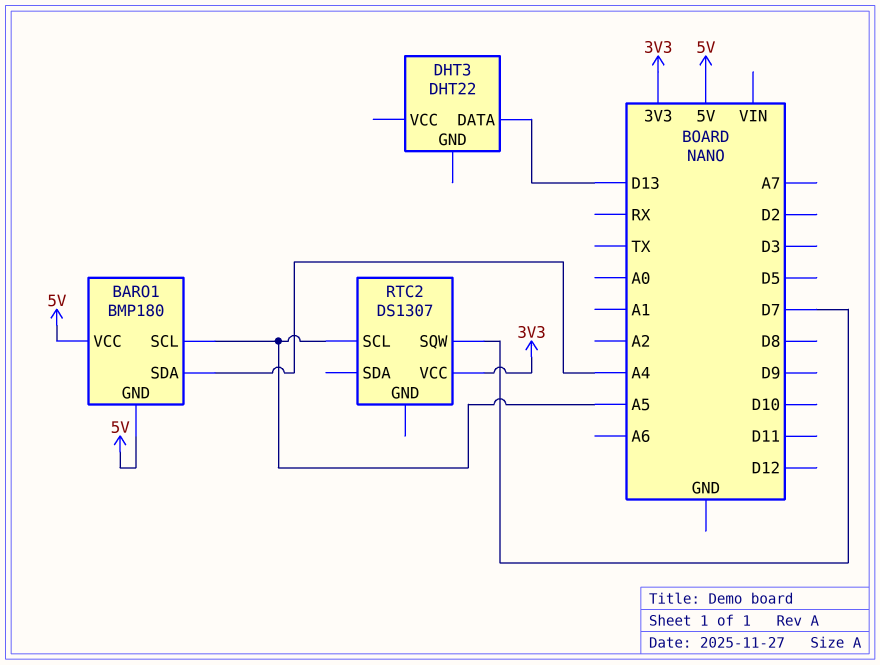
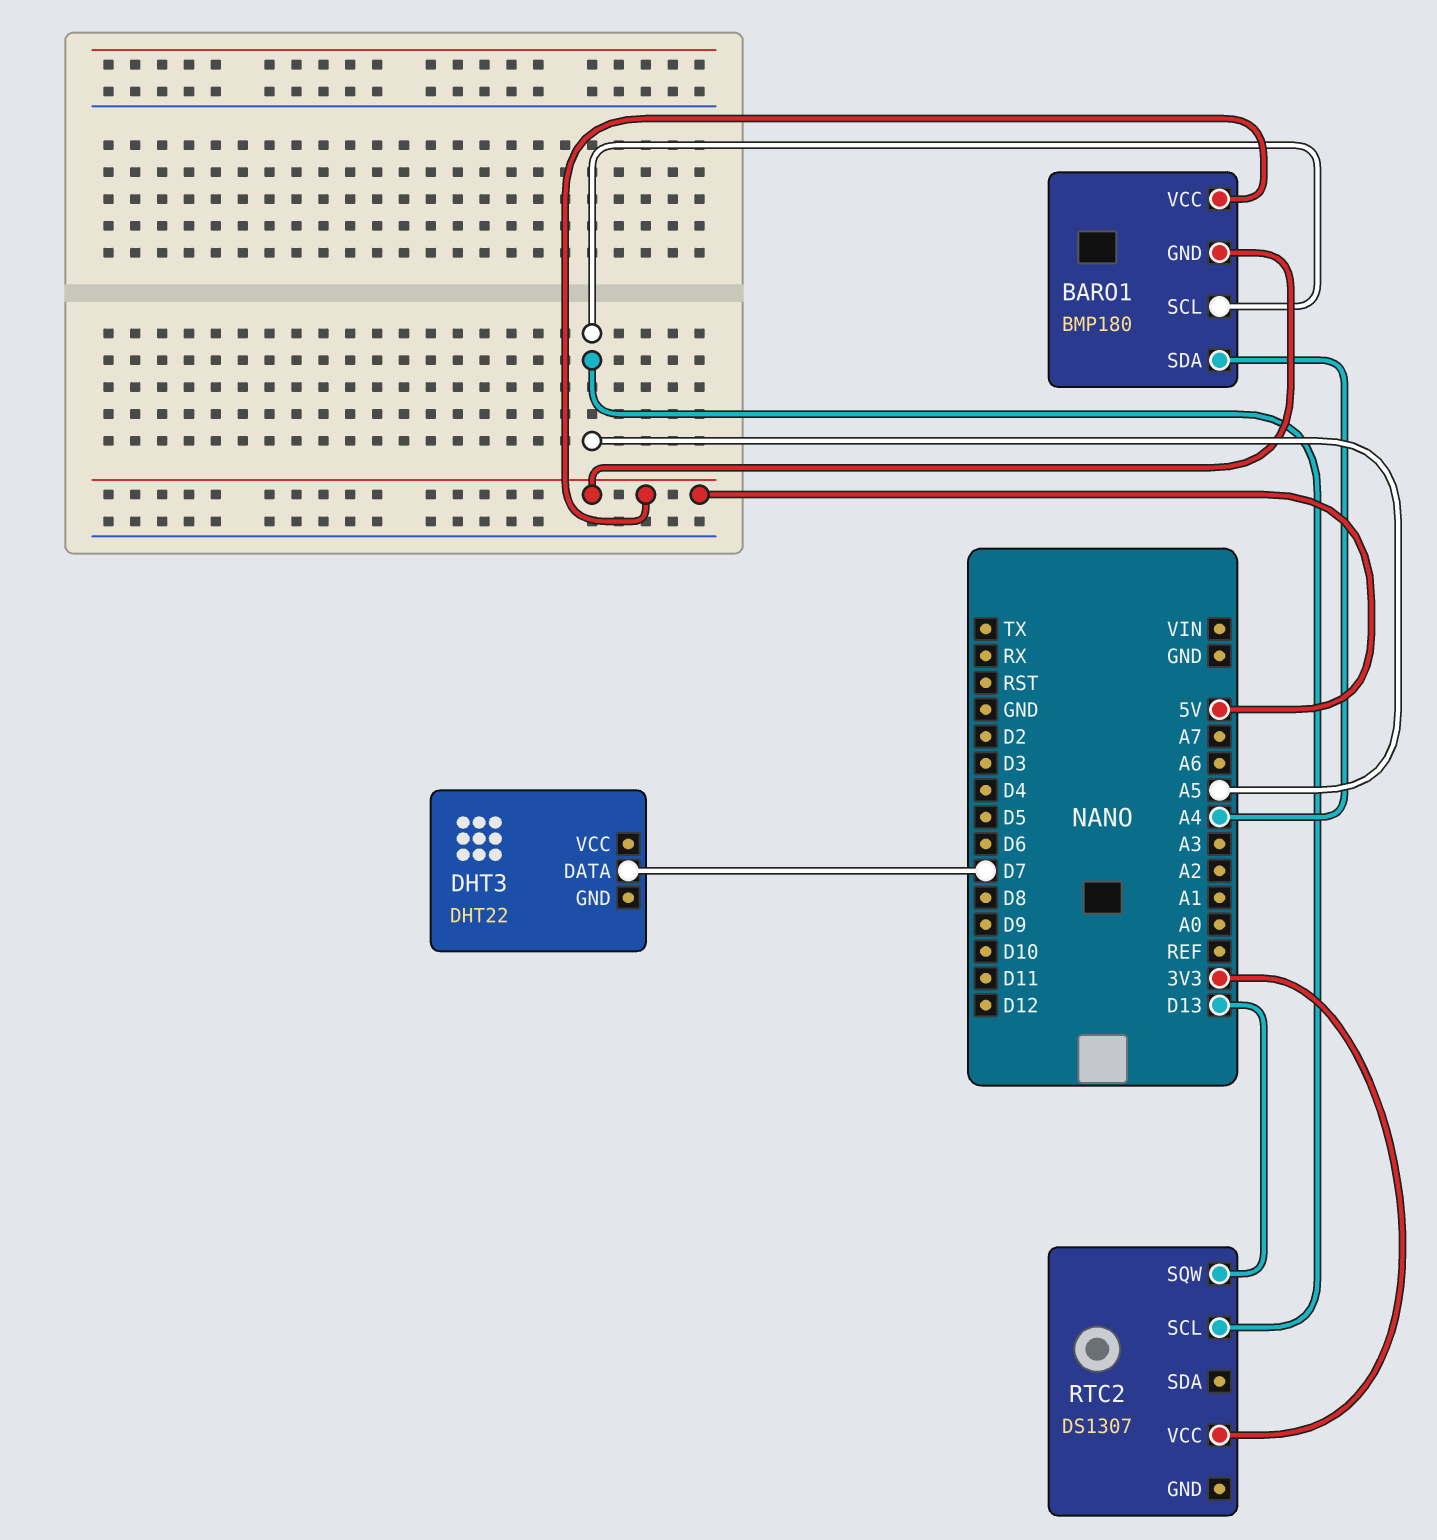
DHT3 pin DATA: D13 -> D7
RTC2 pin SQW: D7 -> D13

